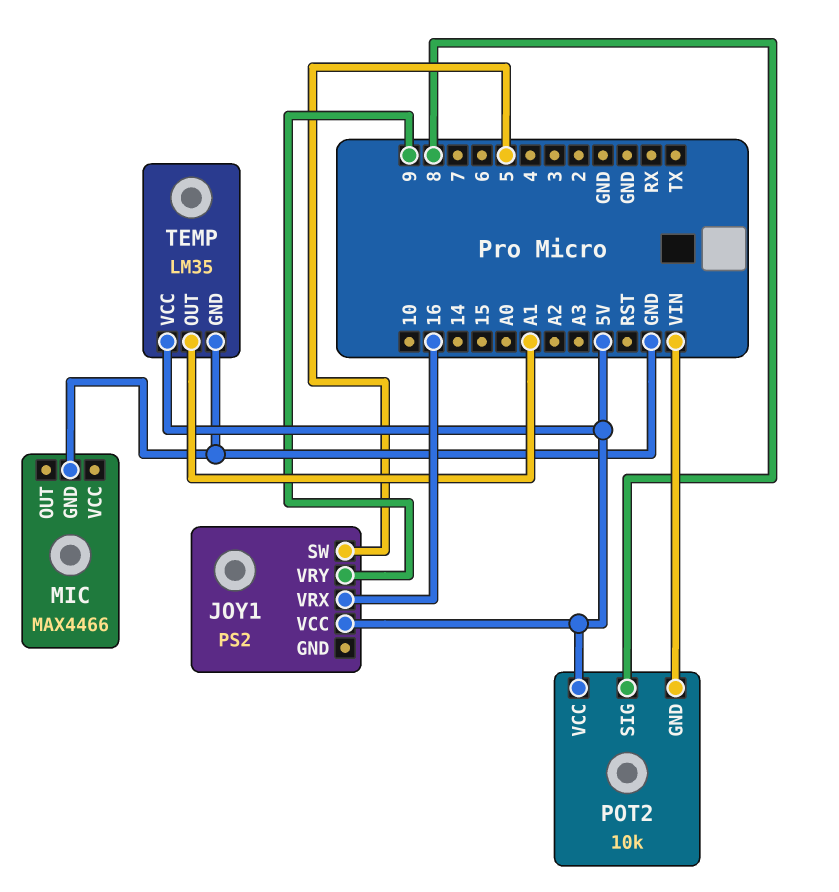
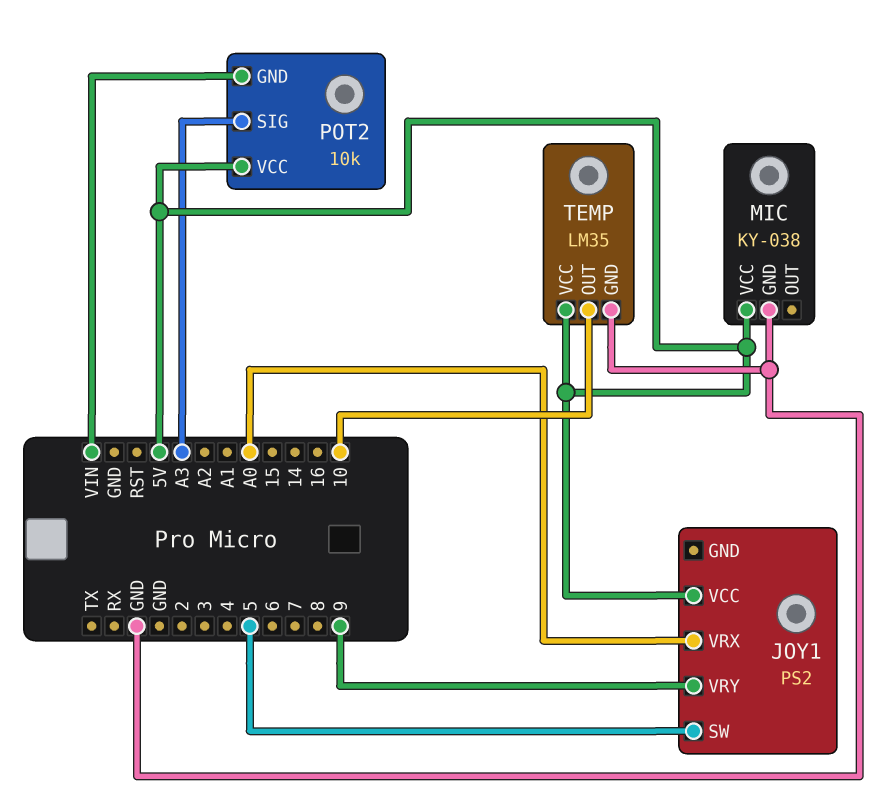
JOY1 pin VRX: 16 -> A0
MIC: MAX4466 -> KY-038
MIC pin VCC: none -> 5V
POT2 pin SIG: 8 -> A3
TEMP pin OUT: A1 -> 10

